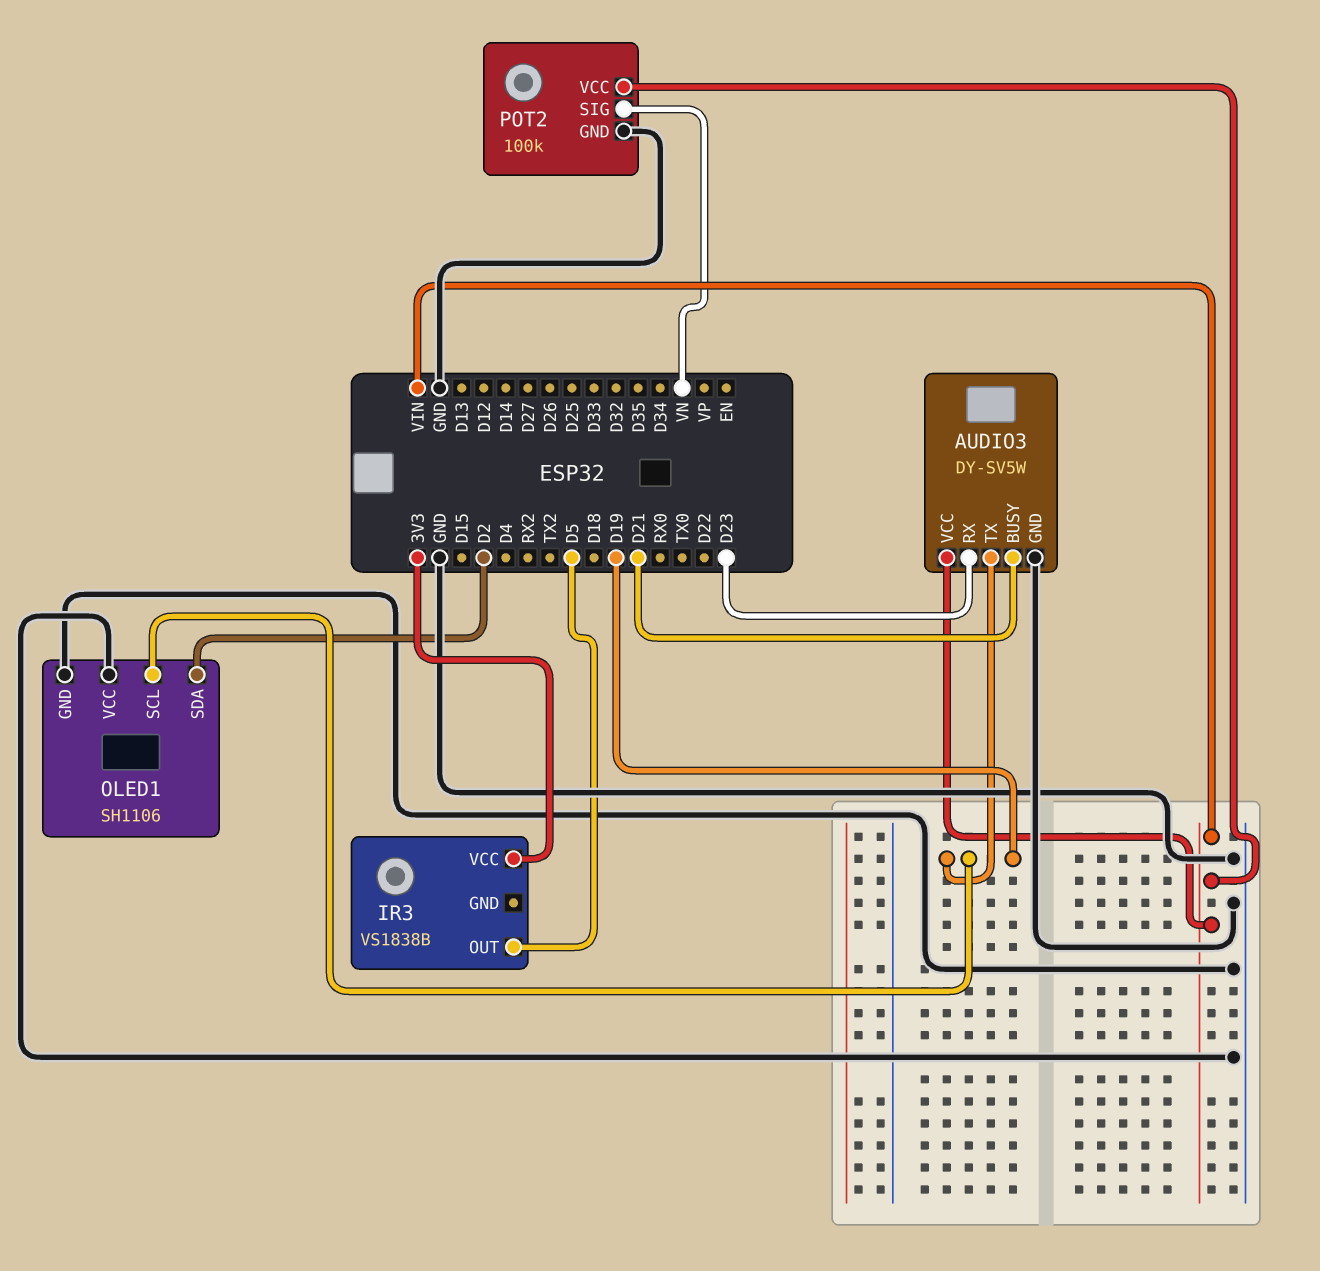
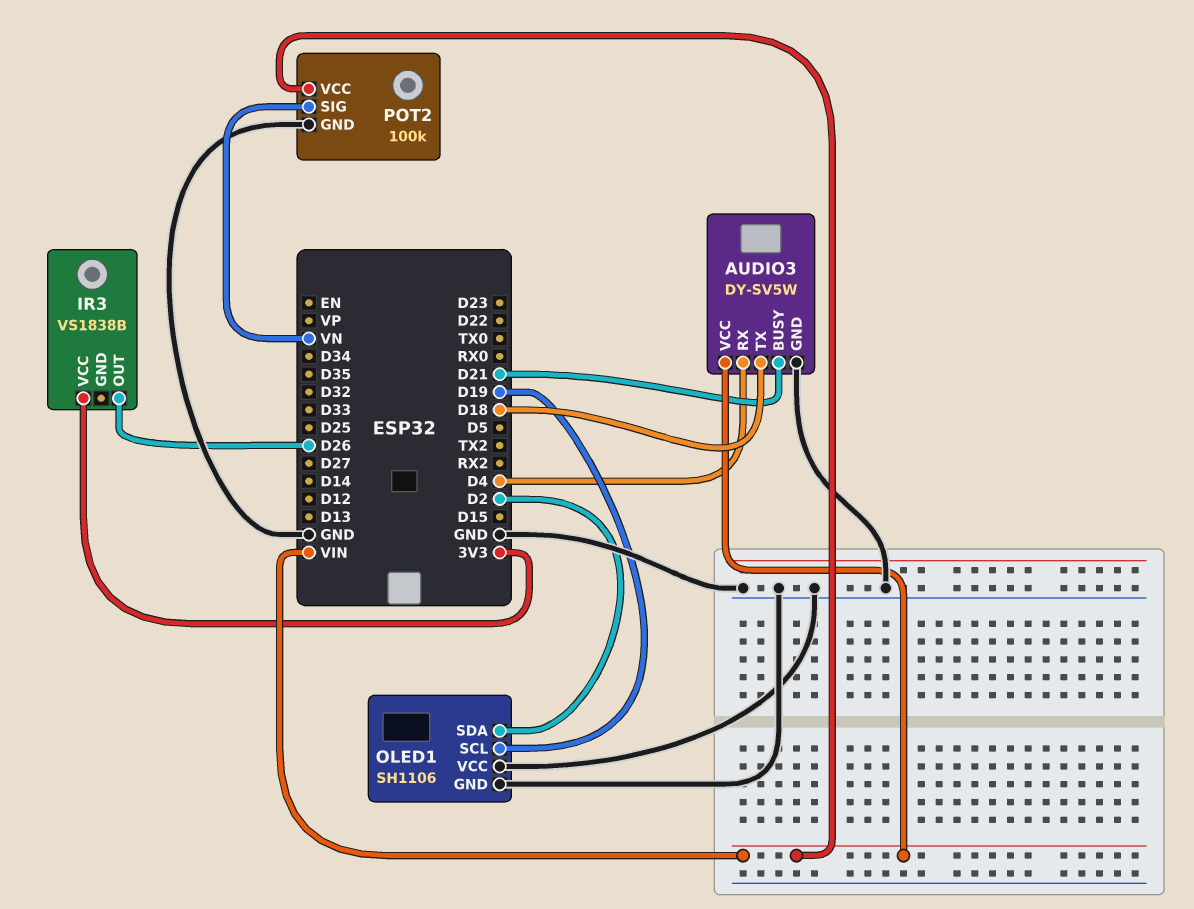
AUDIO3 pin RX: D23 -> D4
AUDIO3 pin TX: D19 -> D18
IR3 pin OUT: D5 -> D26

